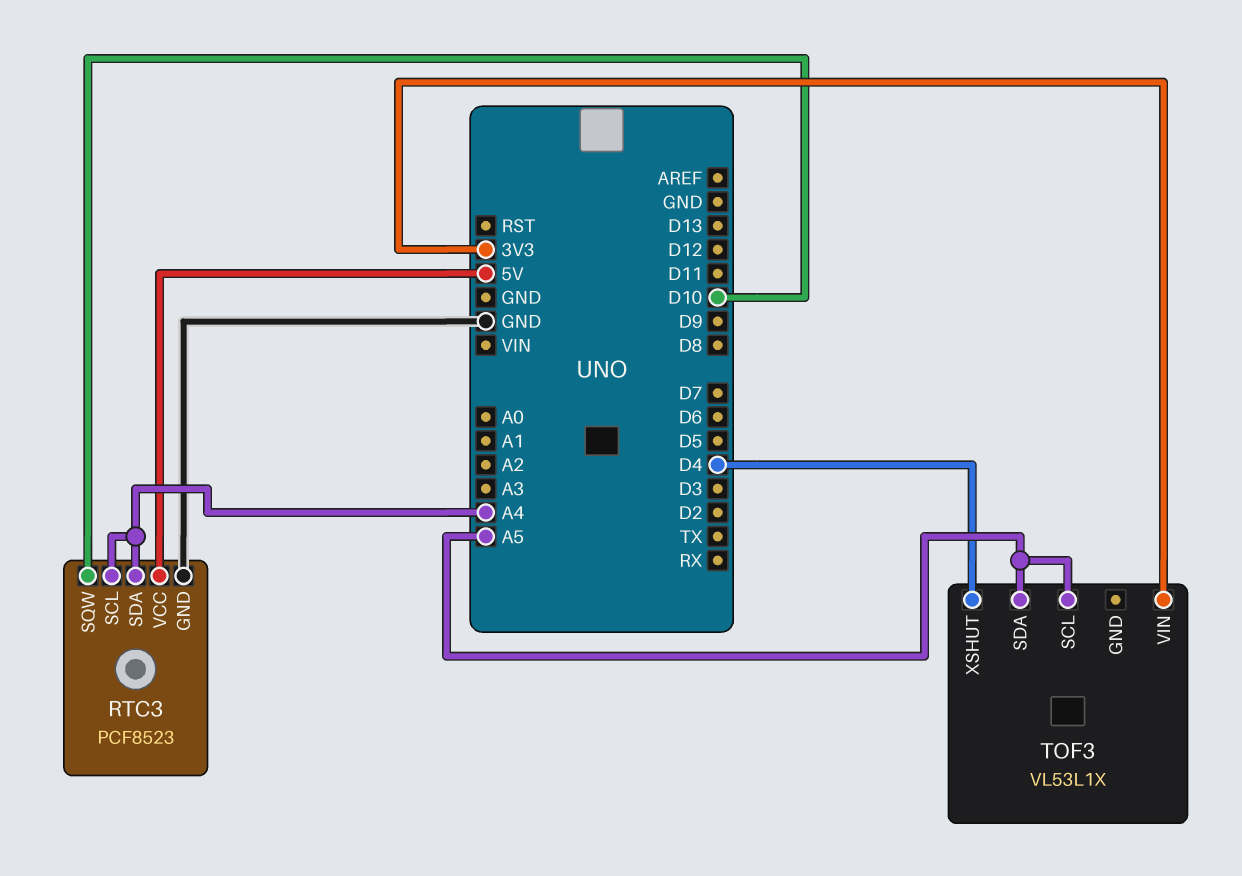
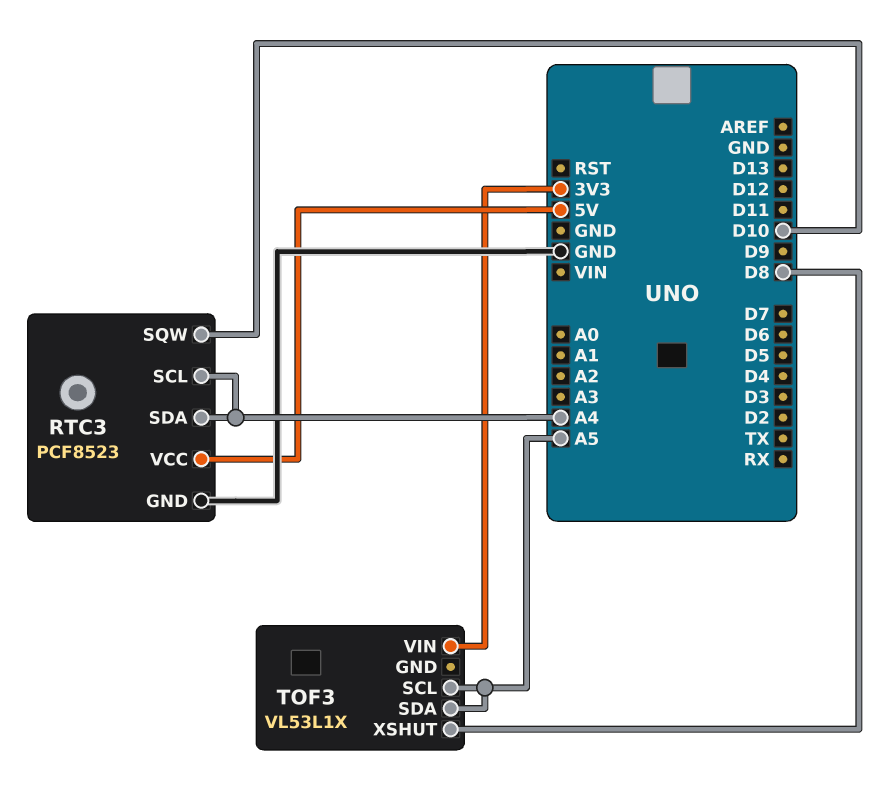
TOF3 pin XSHUT: D4 -> D8

